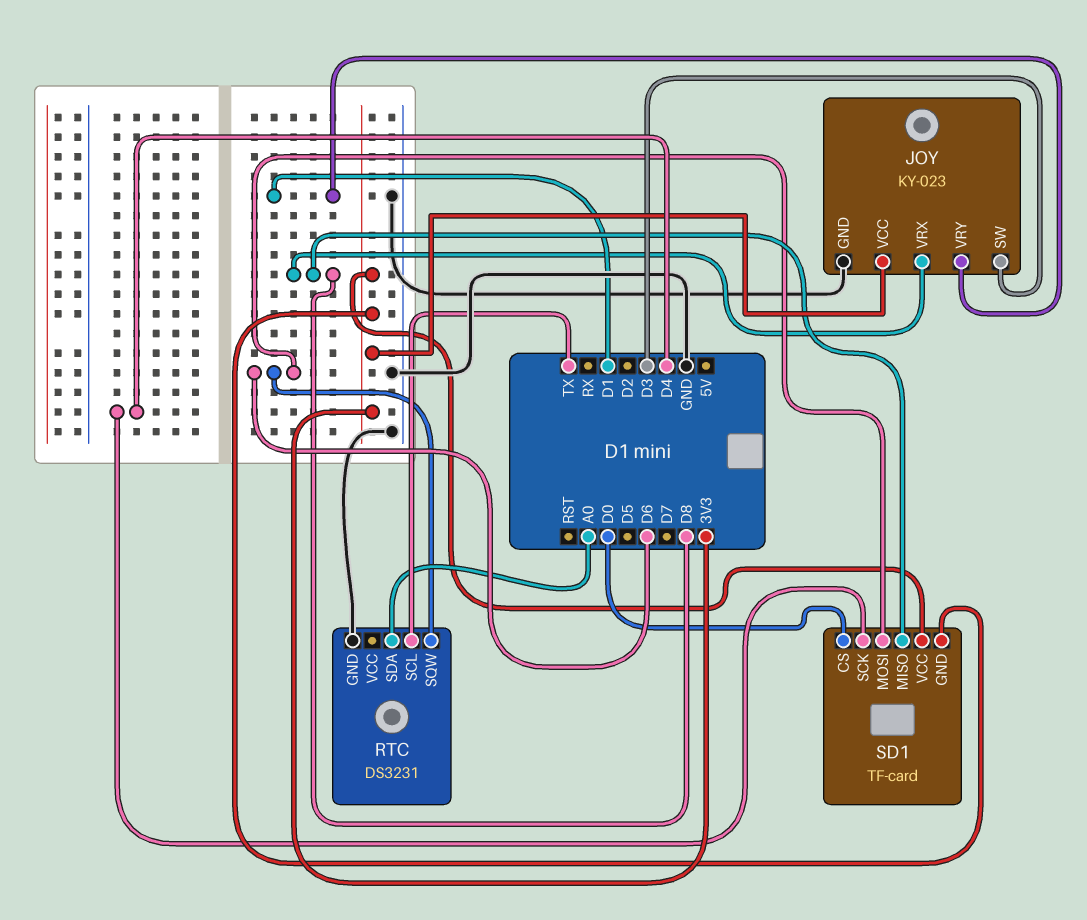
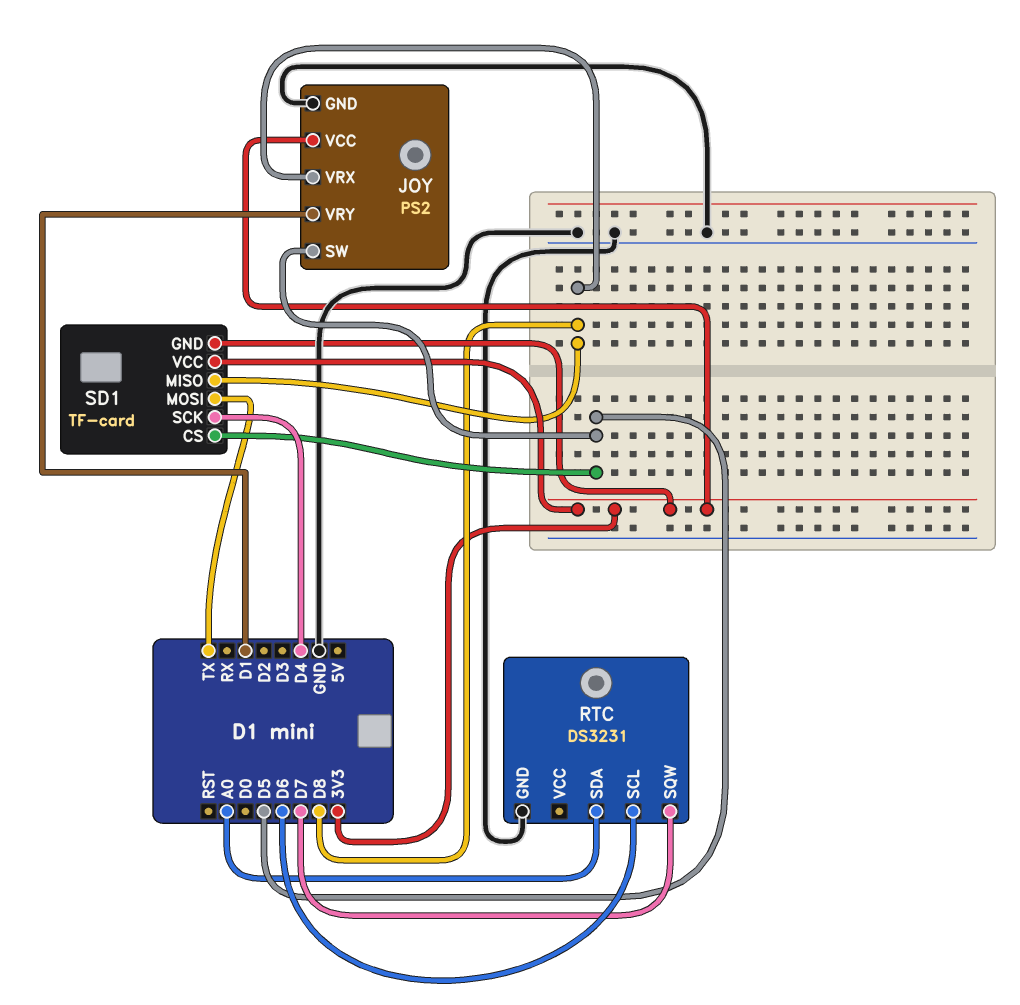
JOY: KY-023 -> PS2
JOY pin SW: D3 -> D5
RTC pin SCL: TX -> D6
RTC pin SQW: D6 -> D7
SD1 pin CS: D0 -> D5
SD1 pin MOSI: D6 -> TX

